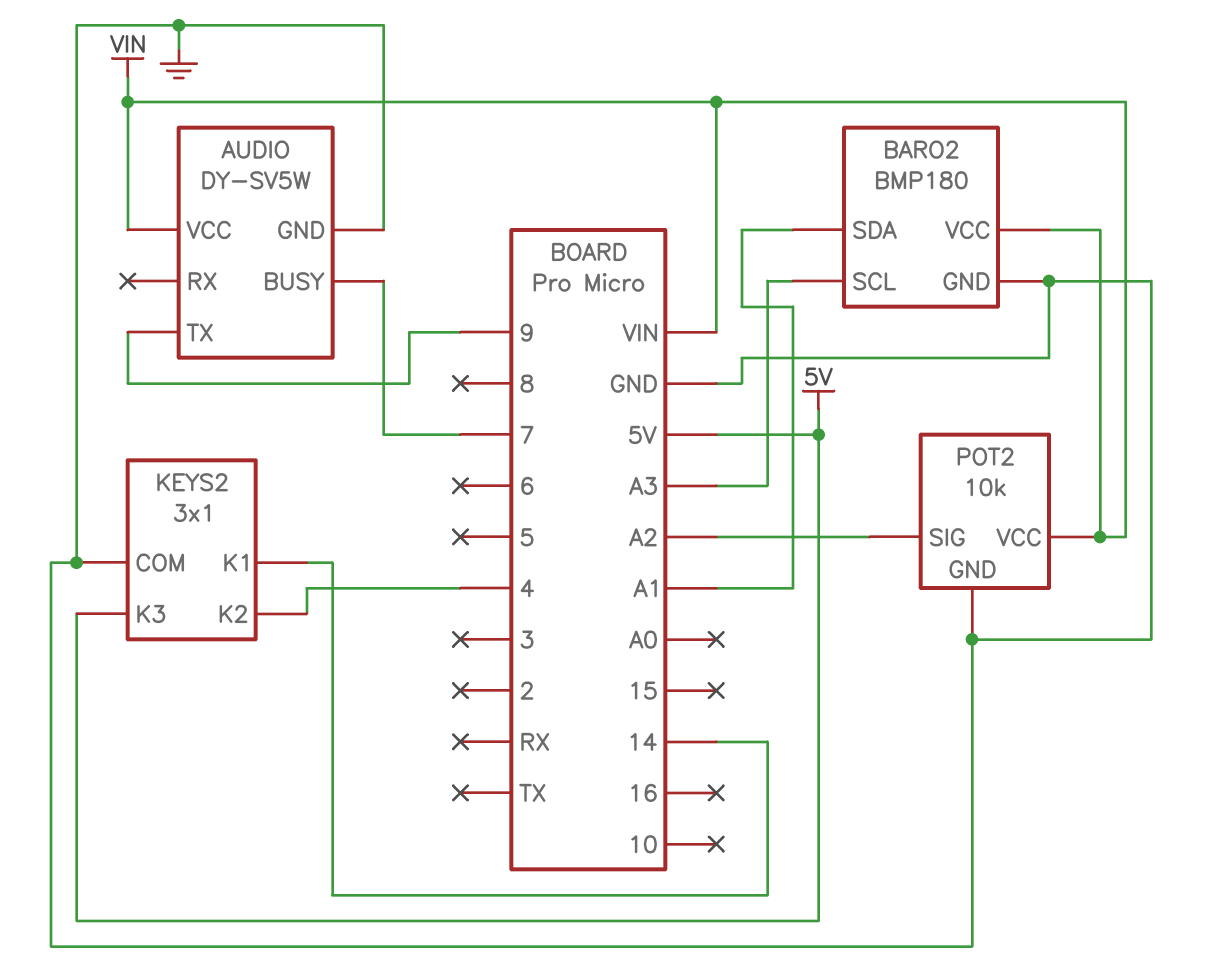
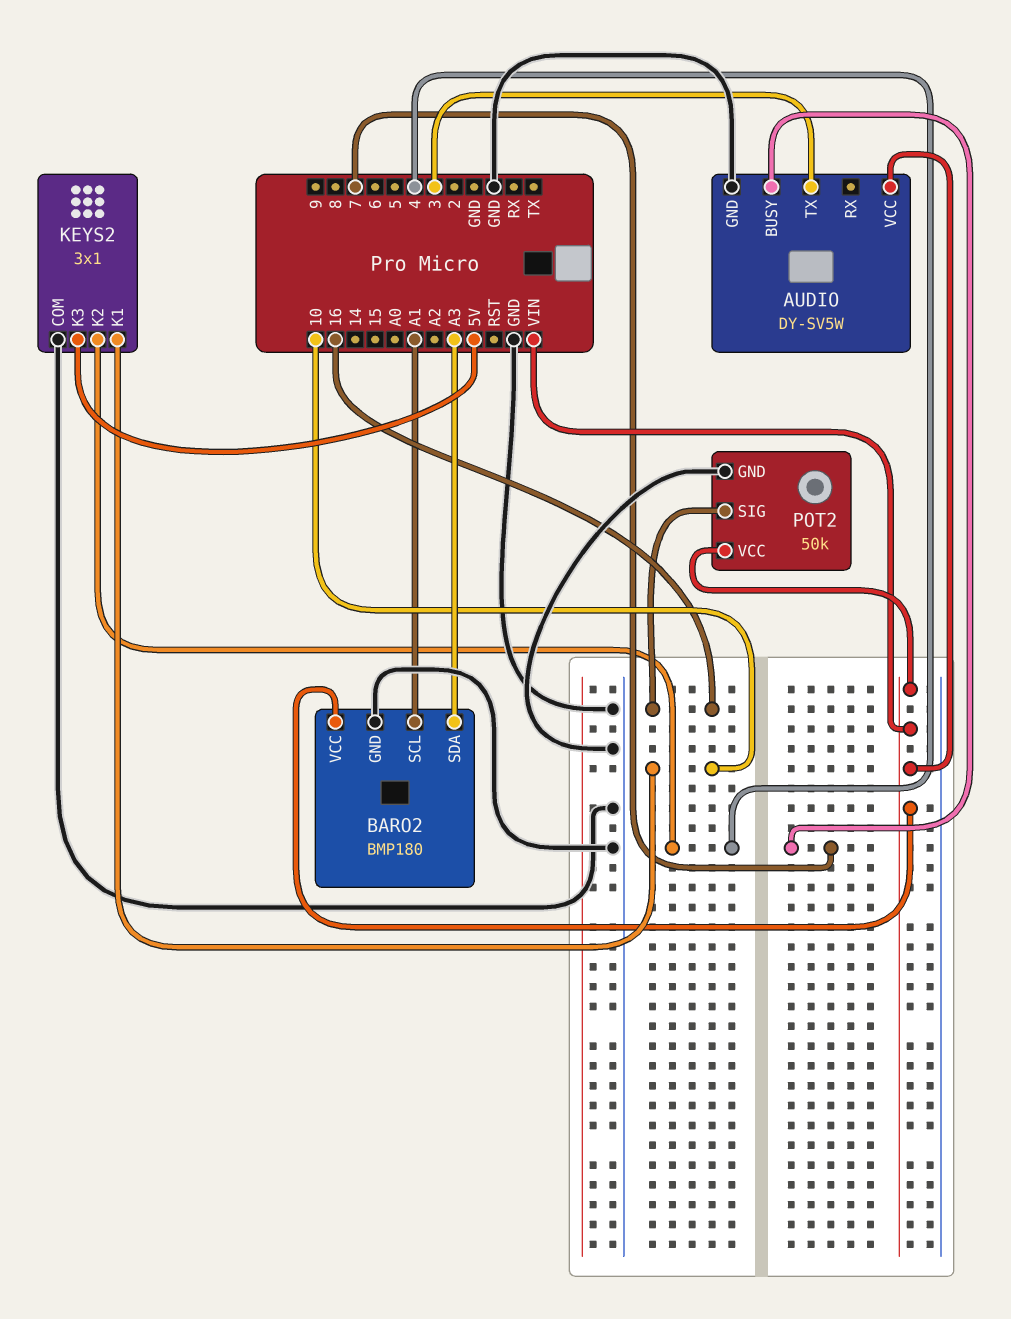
AUDIO pin TX: 9 -> 3
BARO2 pin SCL: A3 -> A1
BARO2 pin SDA: A1 -> A3
KEYS2 pin K1: 14 -> 10
POT2: 10k -> 50k
POT2 pin SIG: A2 -> 16

